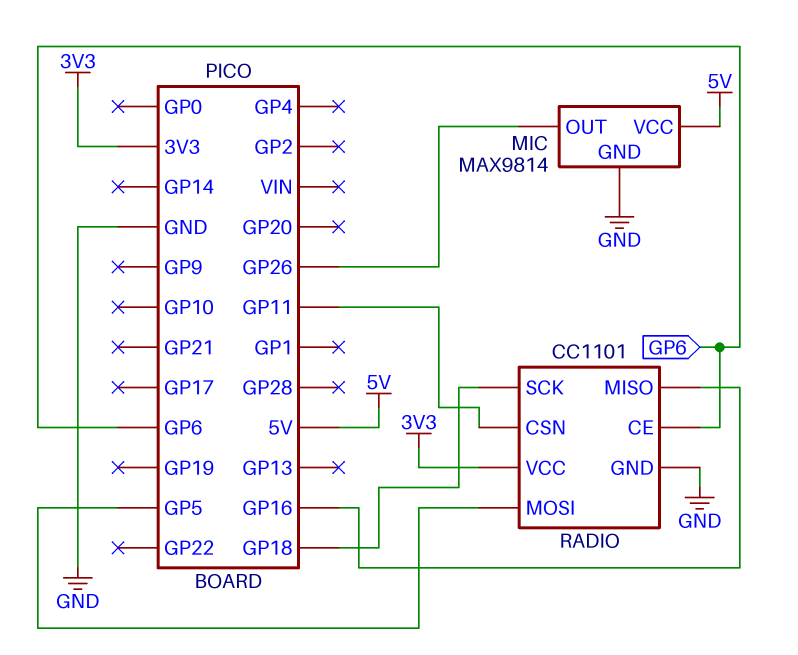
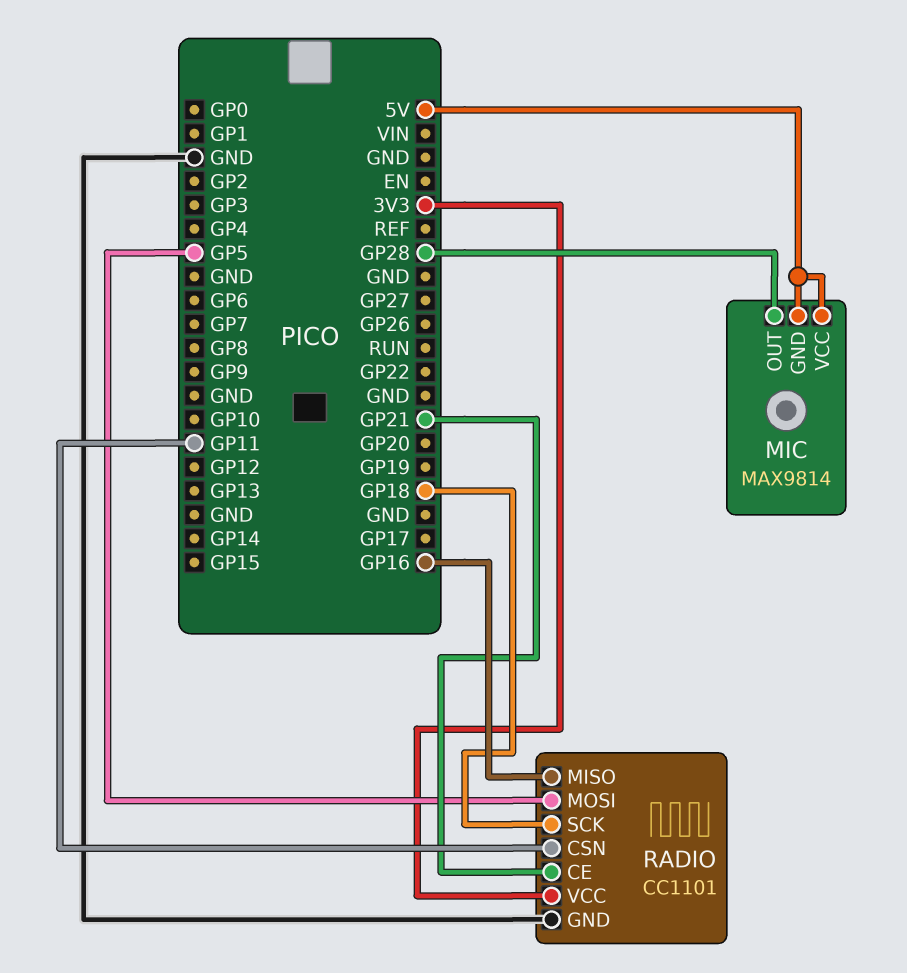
MIC pin GND: GND -> 5V
MIC pin OUT: GP26 -> GP28
RADIO pin CE: GP6 -> GP21

